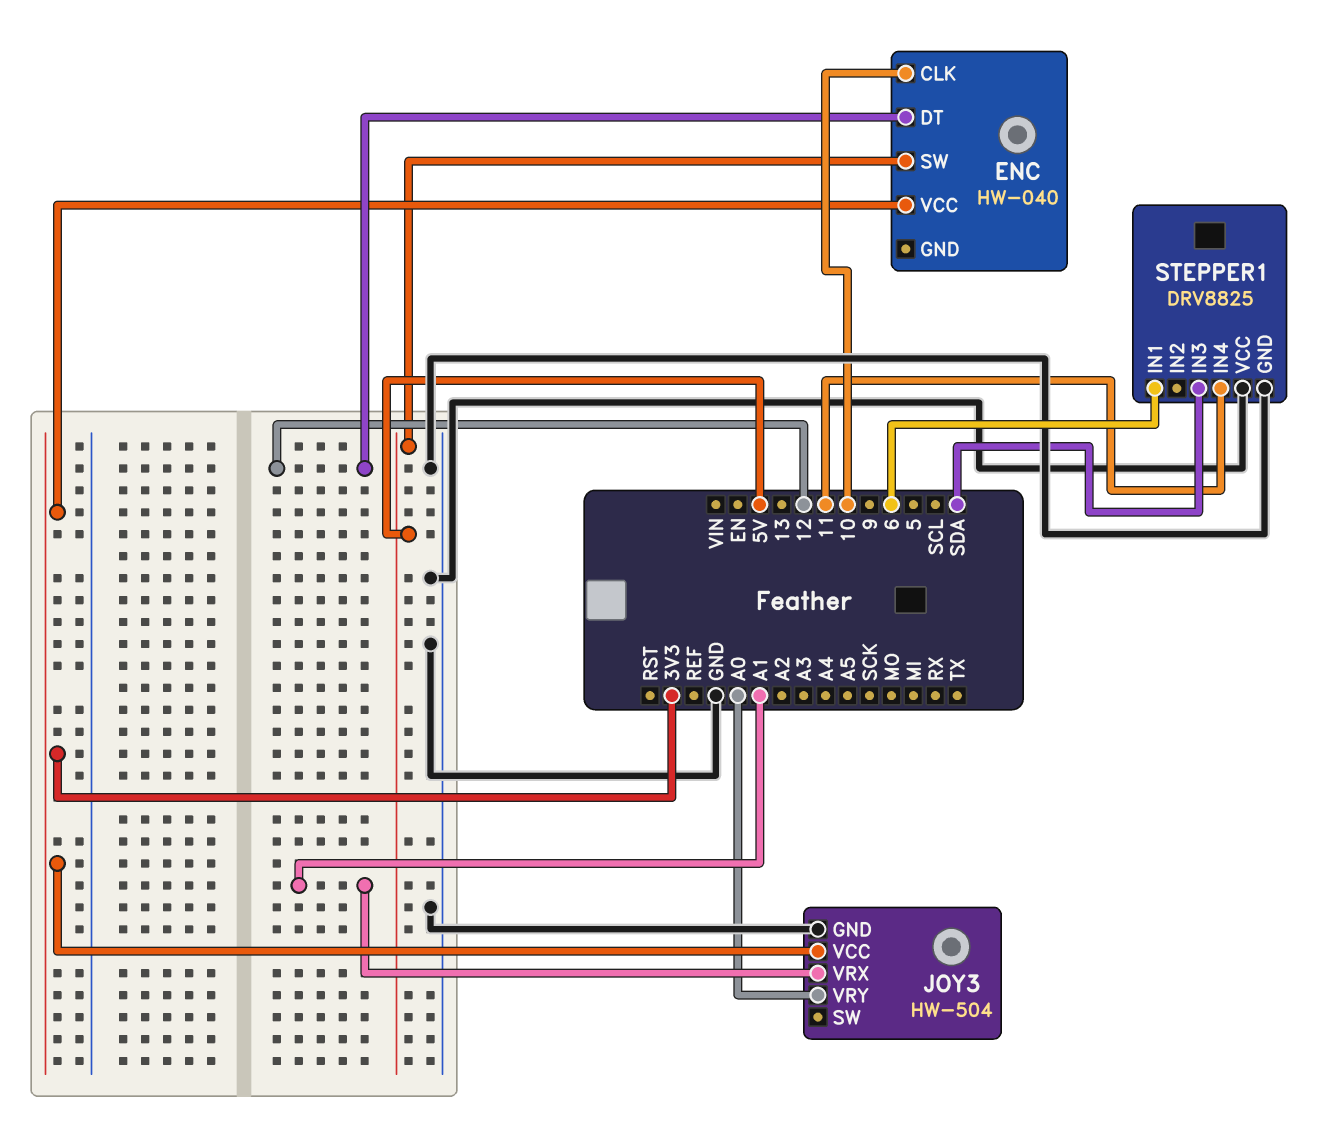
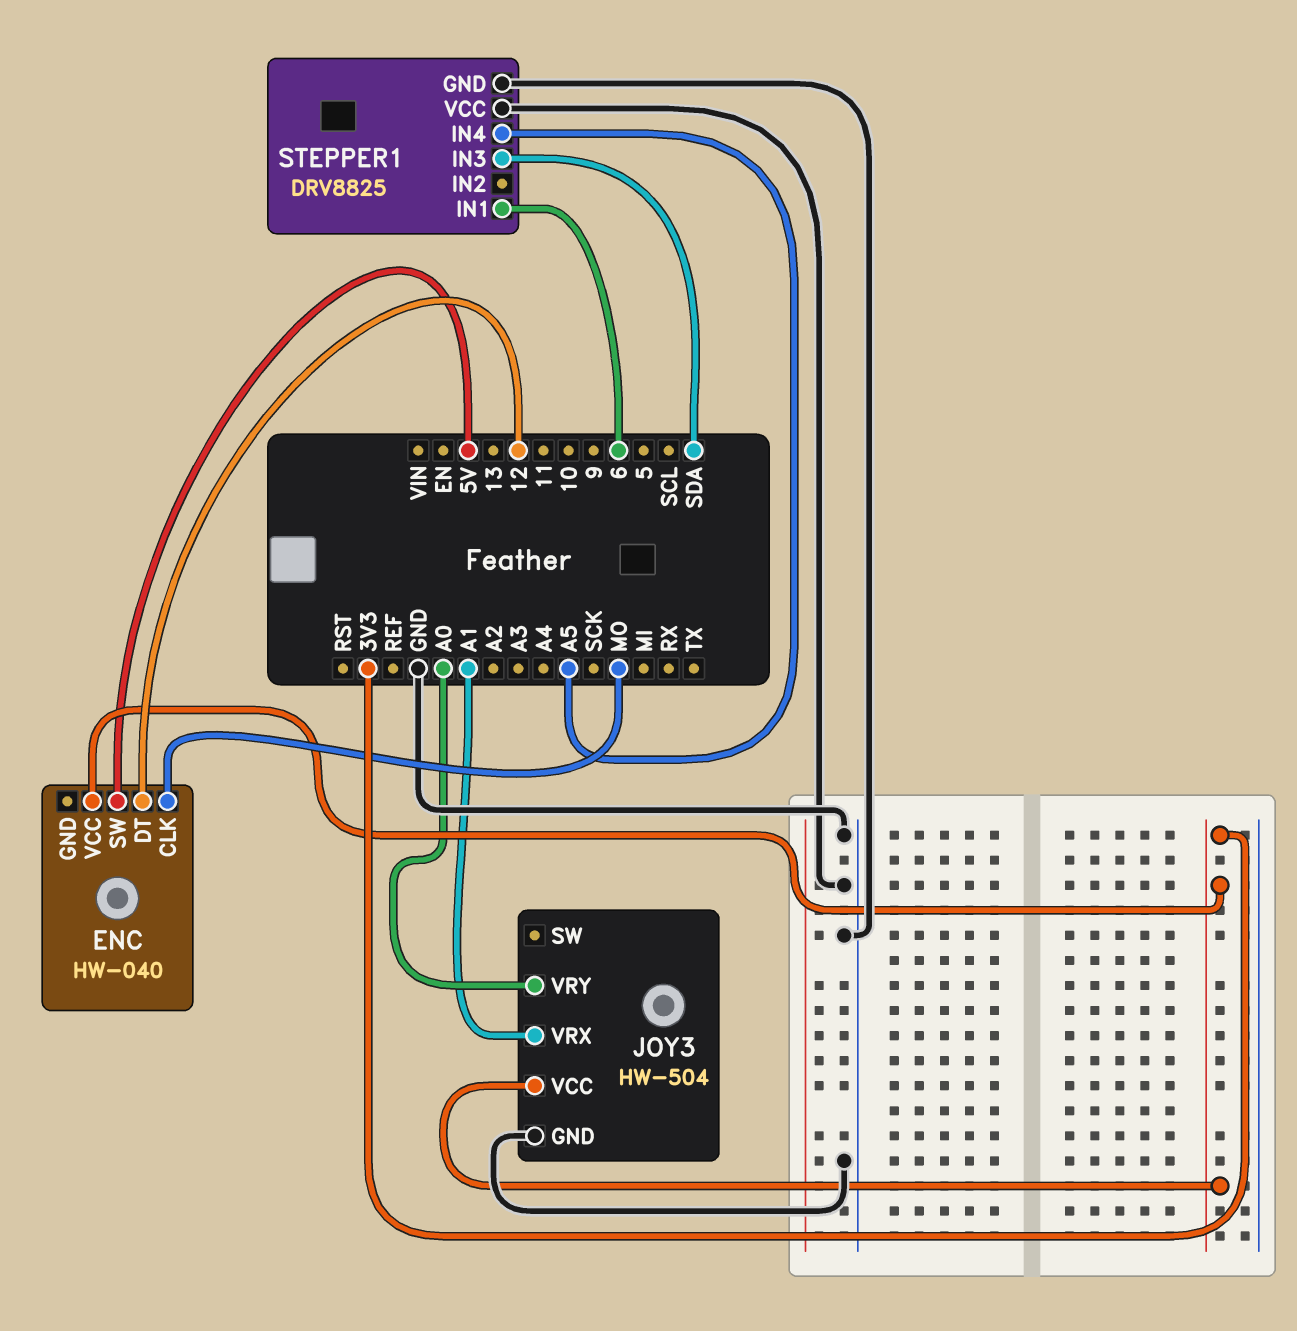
ENC pin CLK: 10 -> MO
STEPPER1 pin IN4: 11 -> A5

